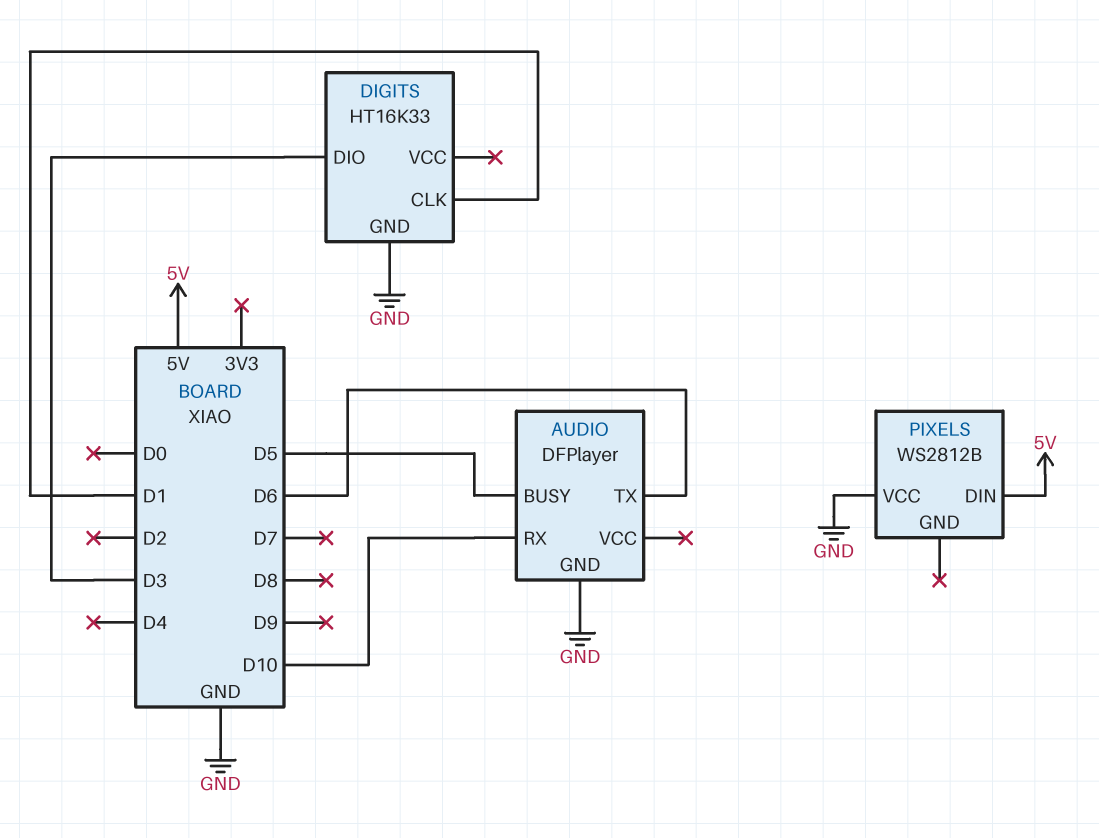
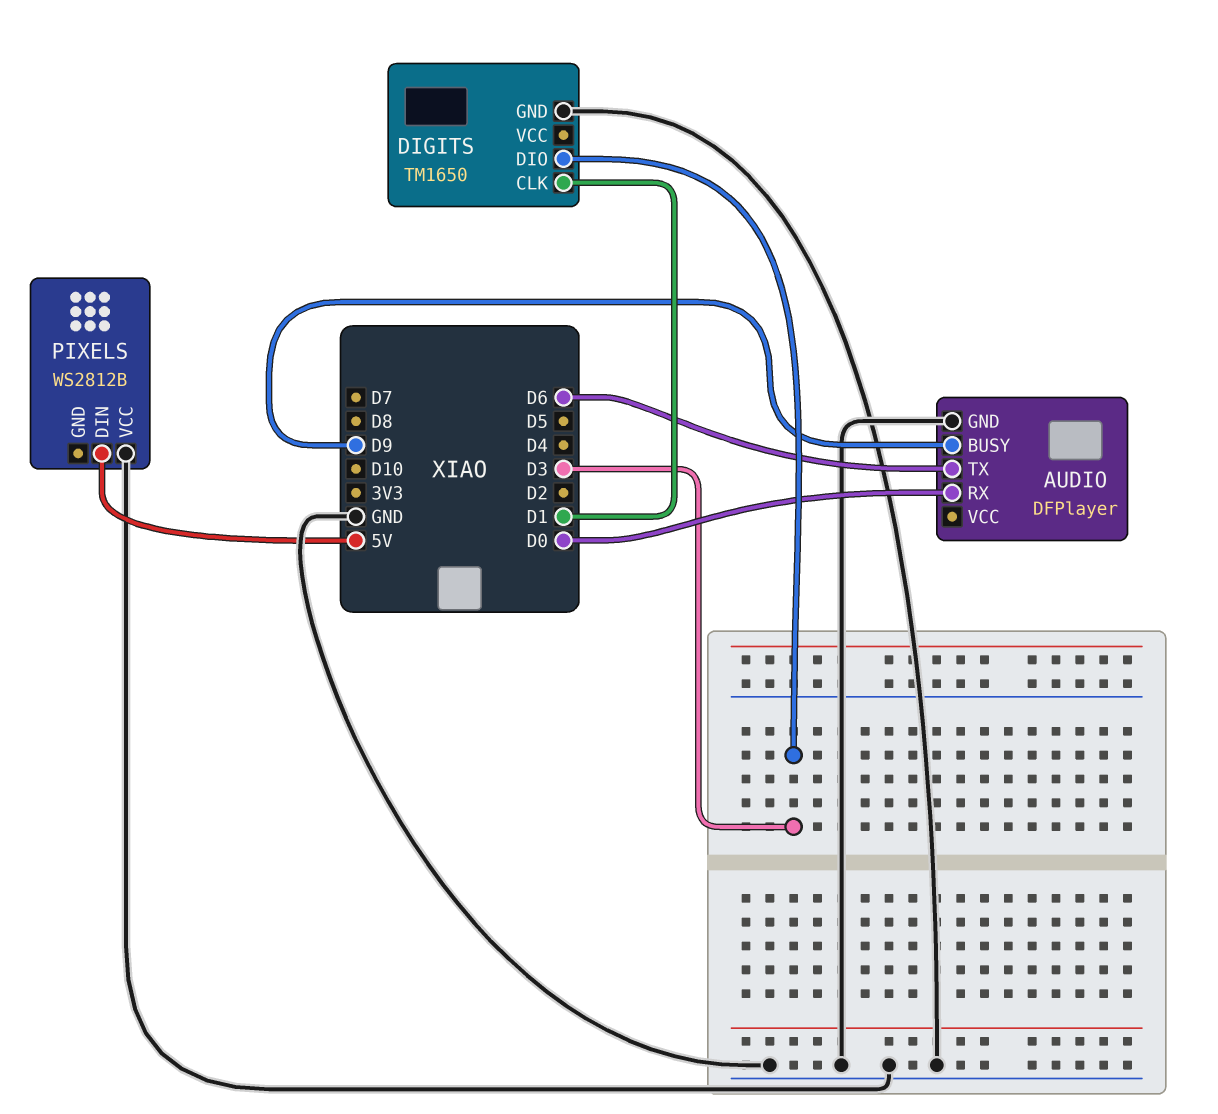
AUDIO pin BUSY: D5 -> D9
AUDIO pin RX: D10 -> D0
DIGITS: HT16K33 -> TM1650

